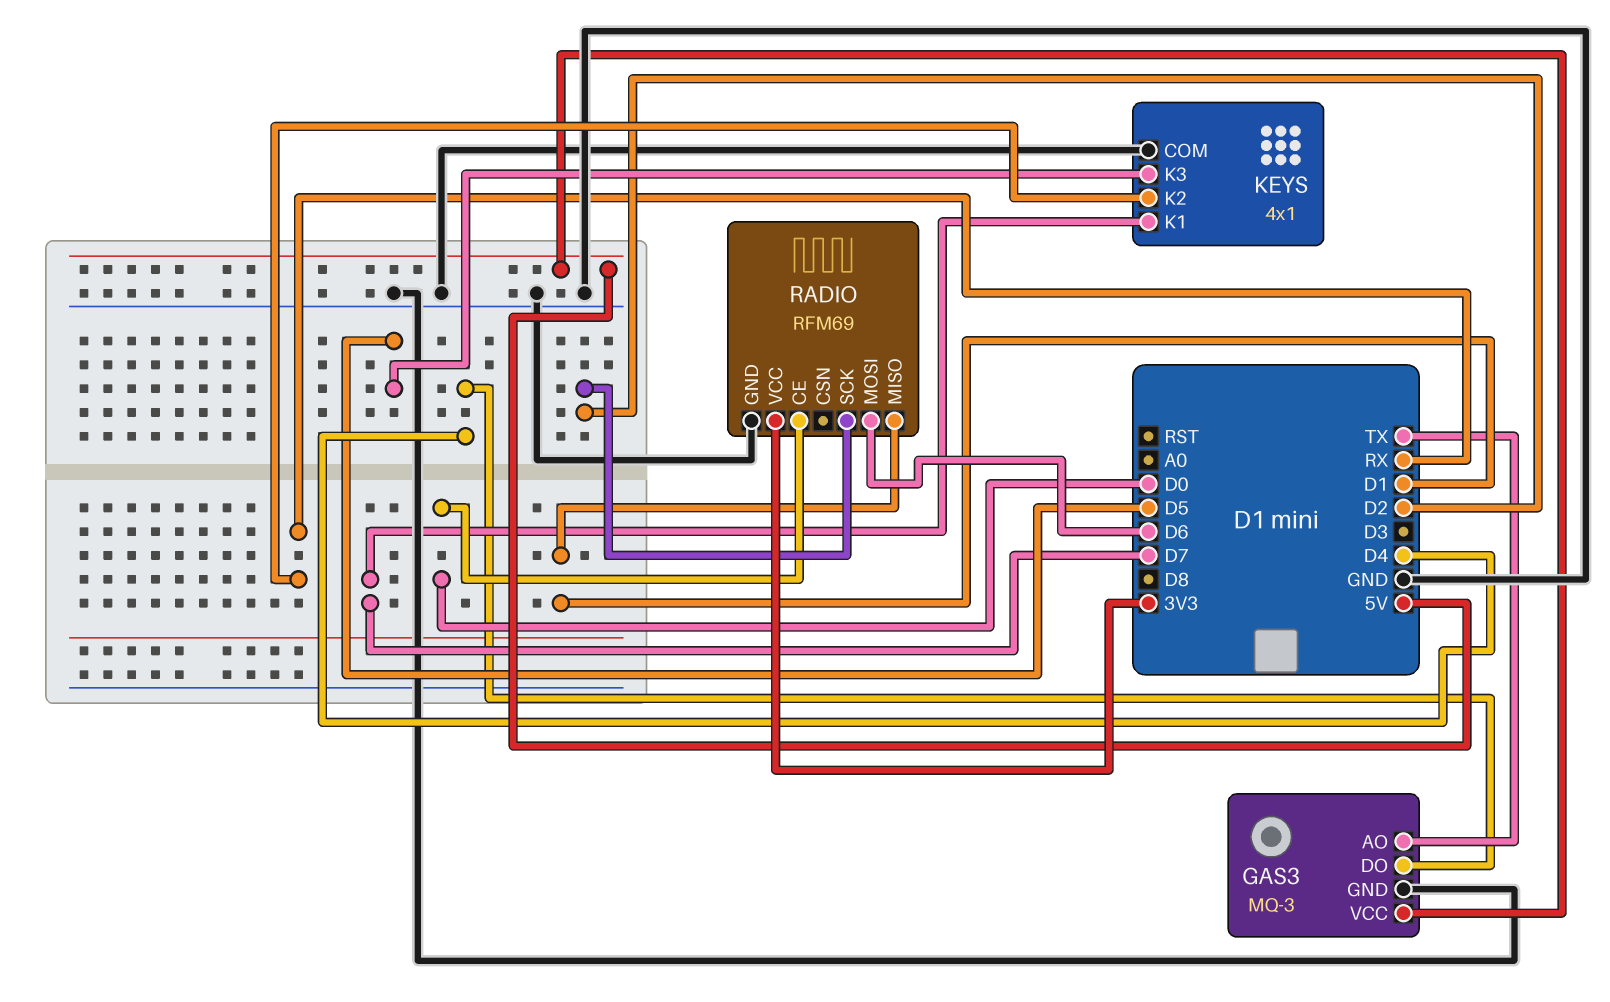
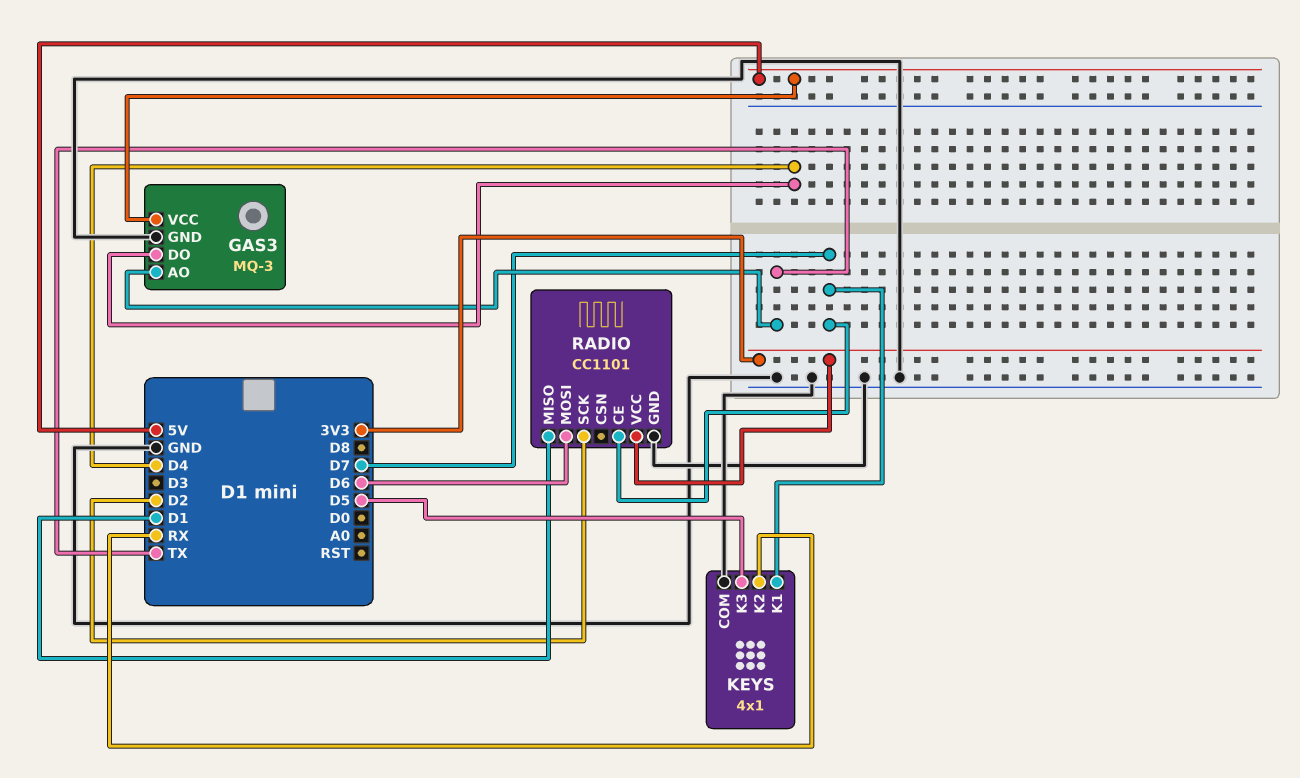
RADIO: RFM69 -> CC1101
RADIO pin CE: D0 -> D7

